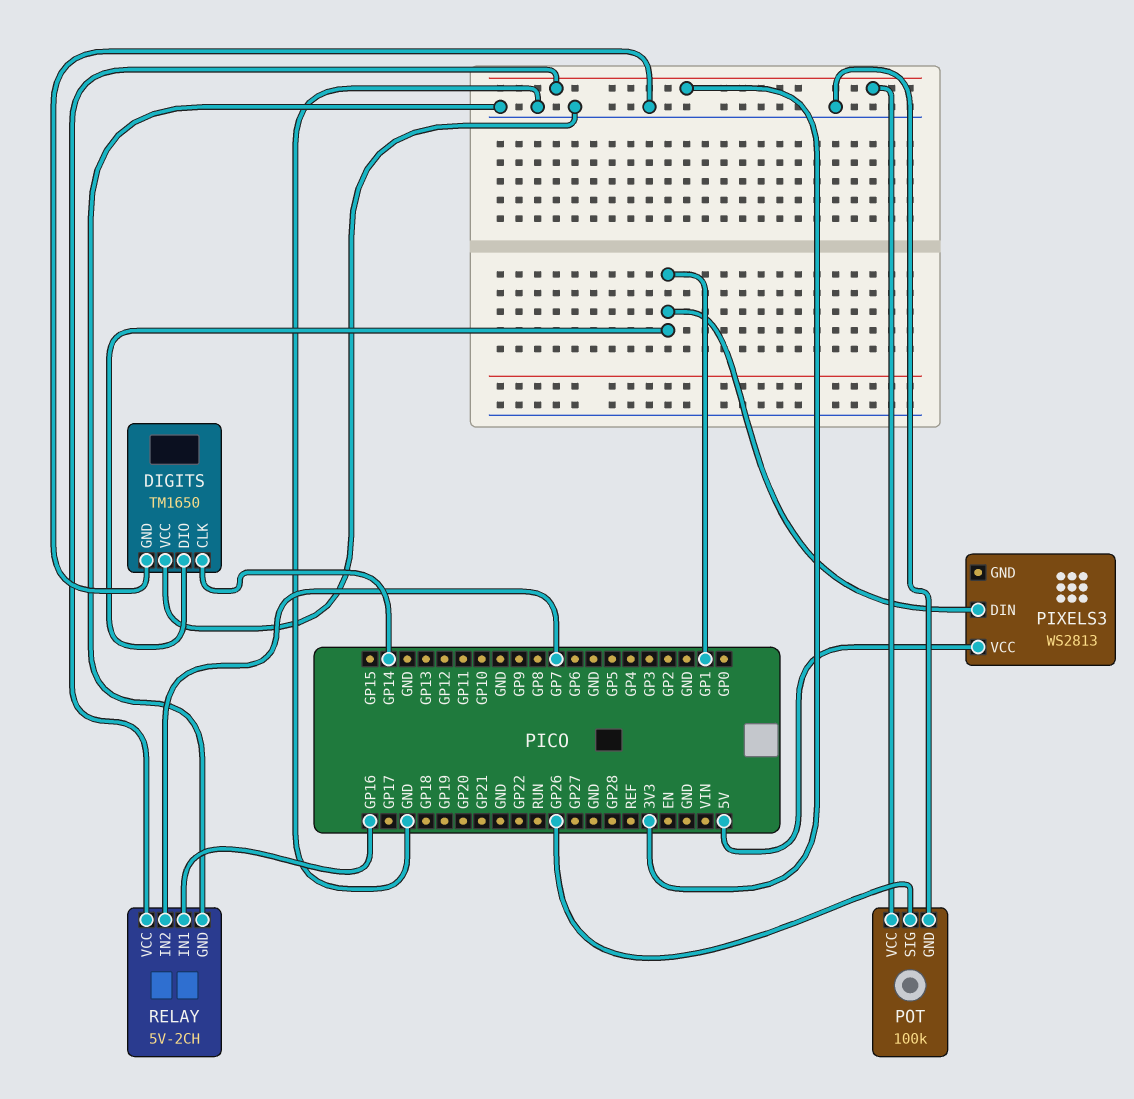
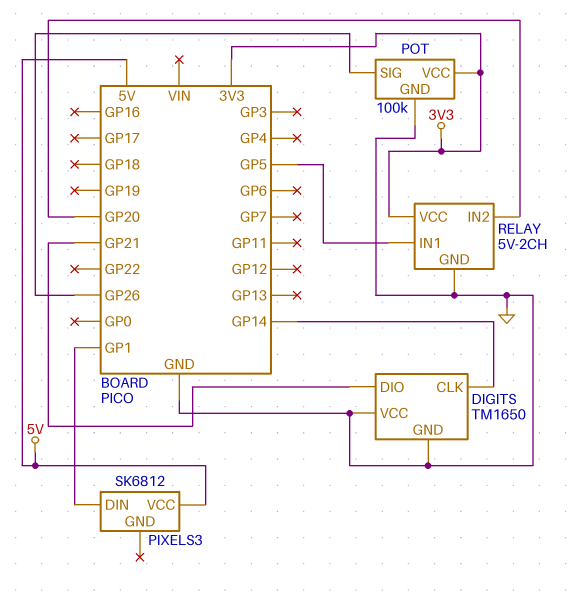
DIGITS pin DIO: GP1 -> GP21
PIXELS3: WS2813 -> SK6812
RELAY pin IN1: GP16 -> GP5
RELAY pin IN2: GP7 -> GP20

